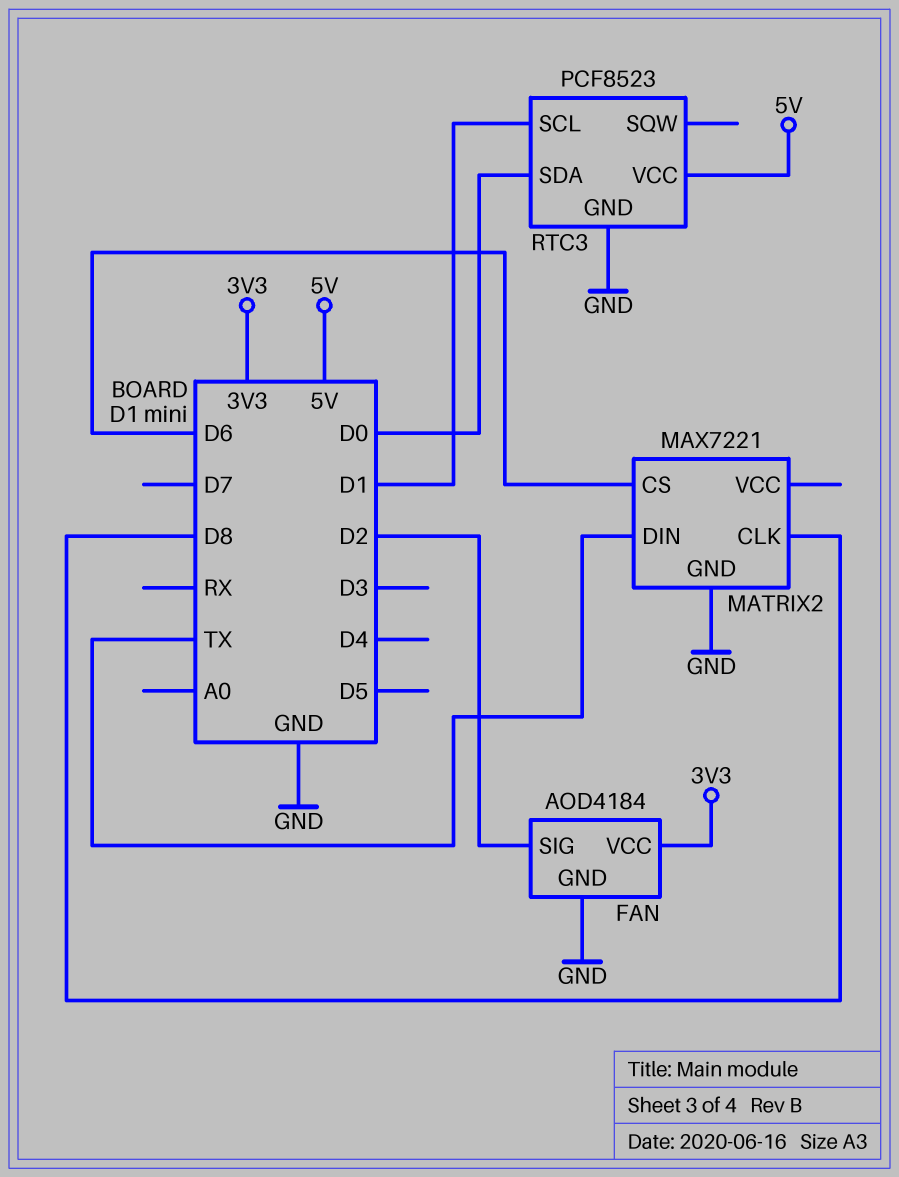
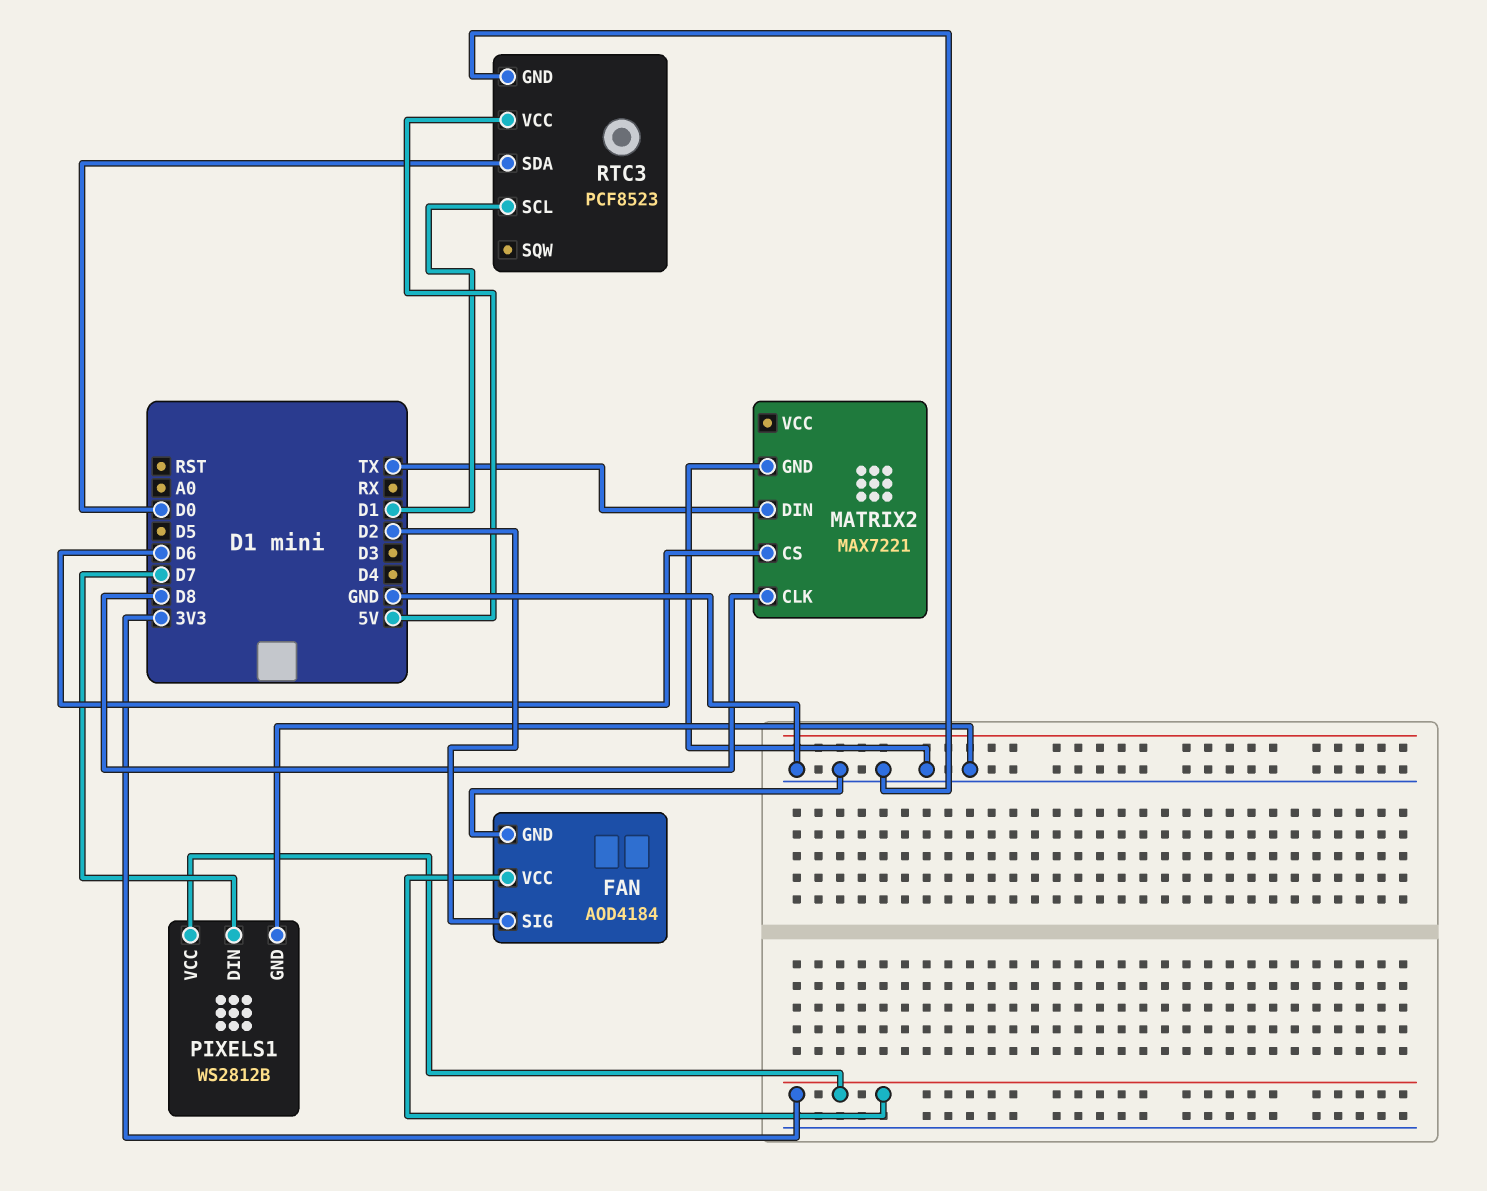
PIXELS1: none -> WS2812B
PIXELS1 pin DIN: none -> D7
PIXELS1 pin GND: none -> GND
PIXELS1 pin VCC: none -> 3V3

